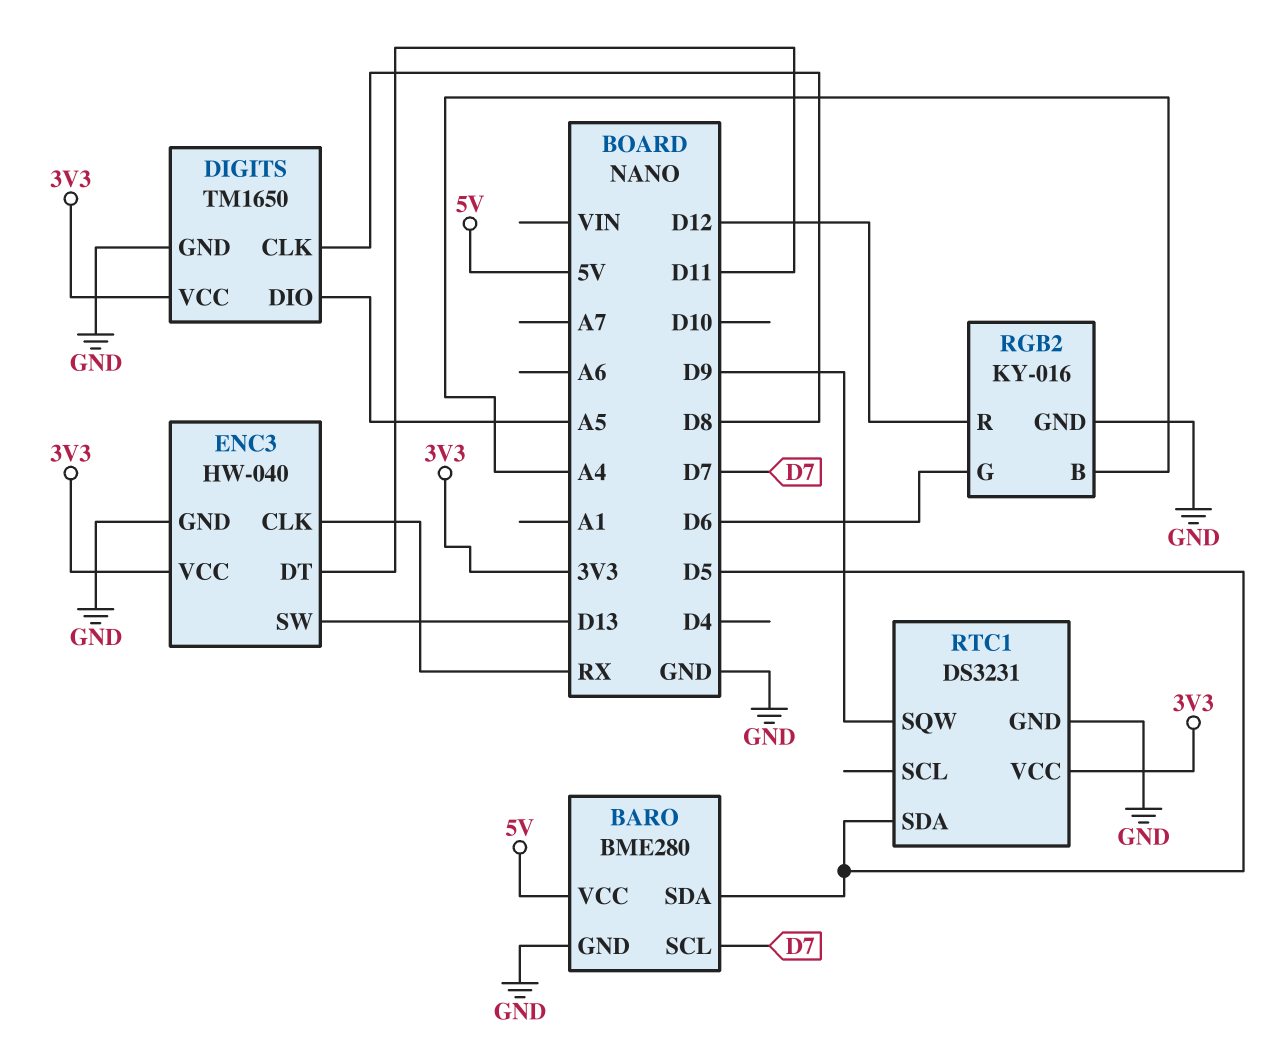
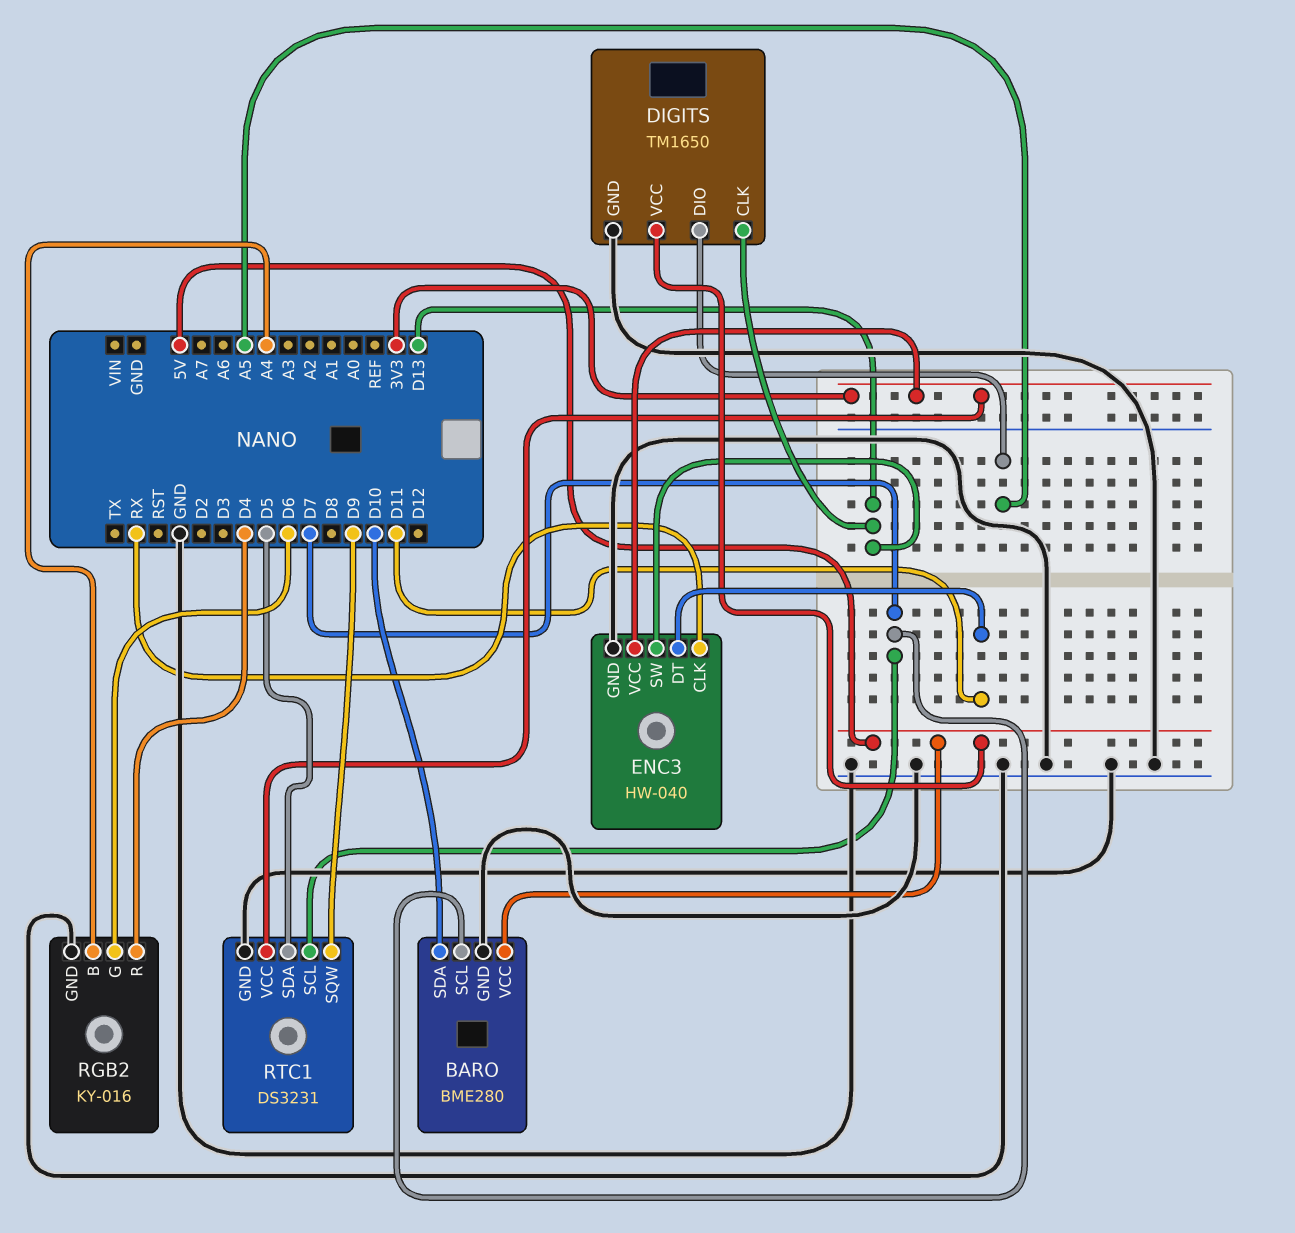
BARO pin SDA: D5 -> D10
DIGITS pin CLK: D8 -> D13
DIGITS pin VCC: 3V3 -> 5V
RGB2 pin R: D12 -> D4
RTC1 pin SCL: none -> D7

